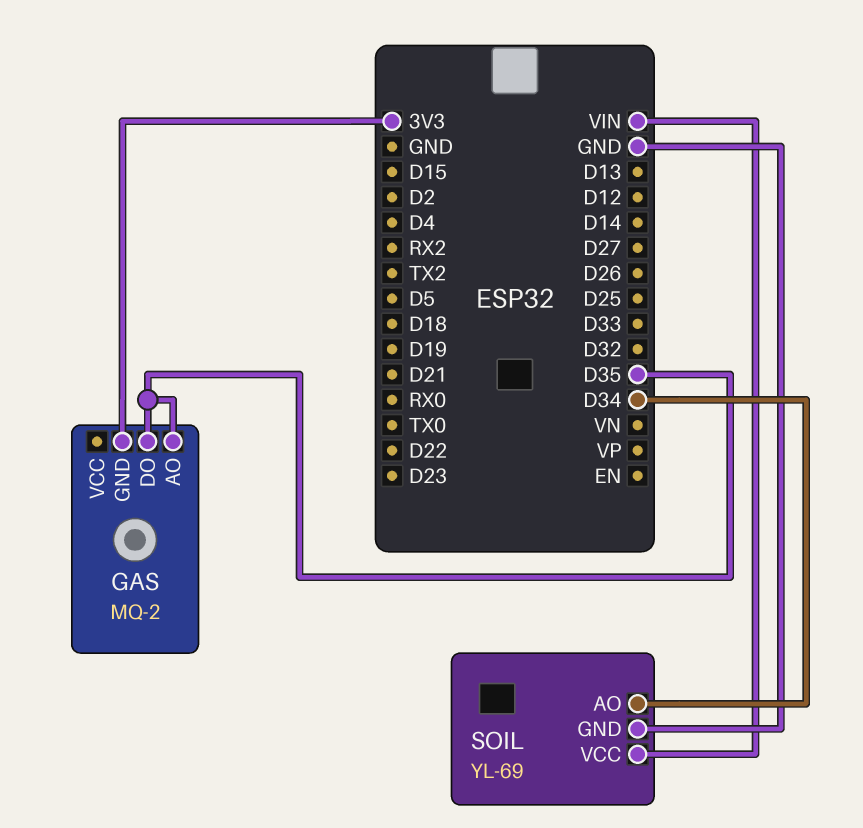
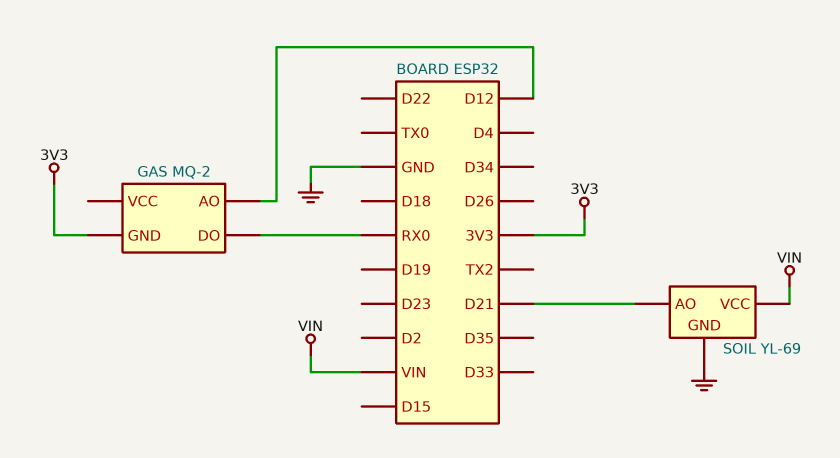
GAS pin AO: D35 -> D12
GAS pin DO: D35 -> RX0
SOIL pin AO: D34 -> D21

